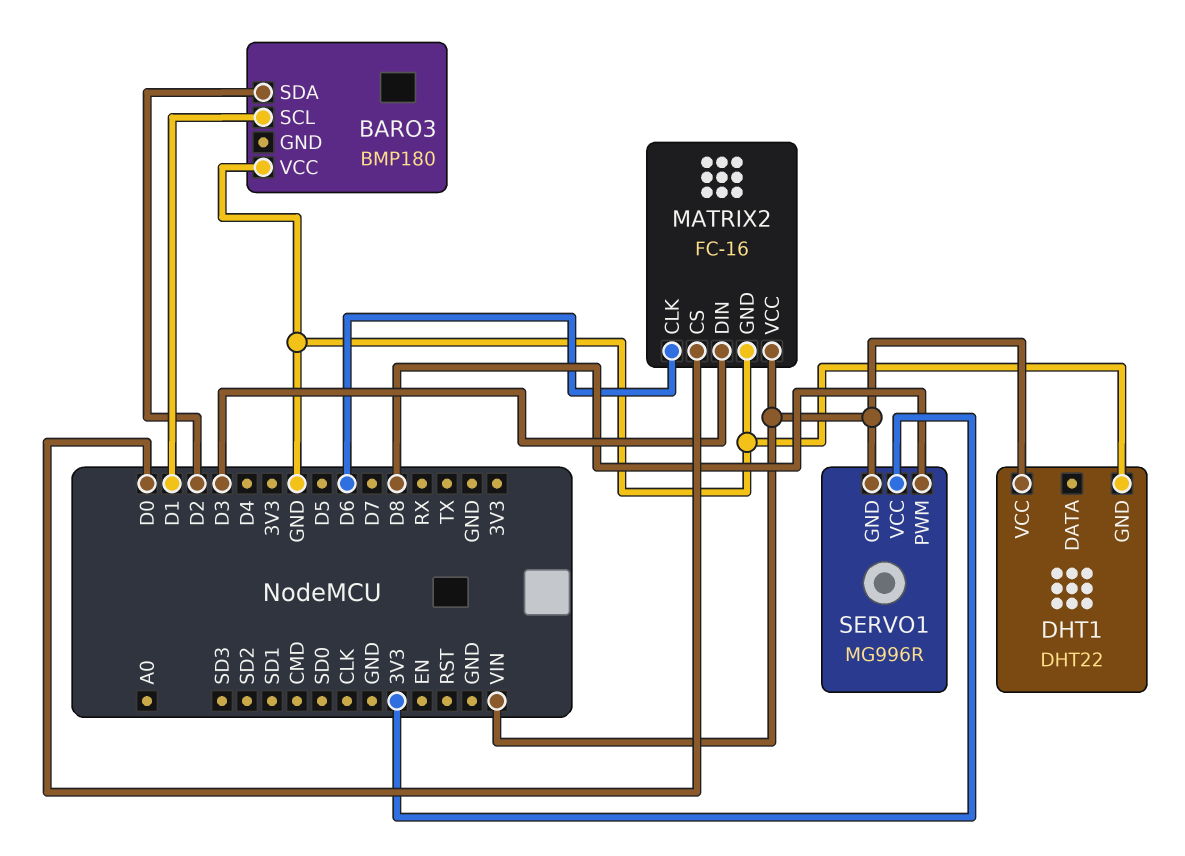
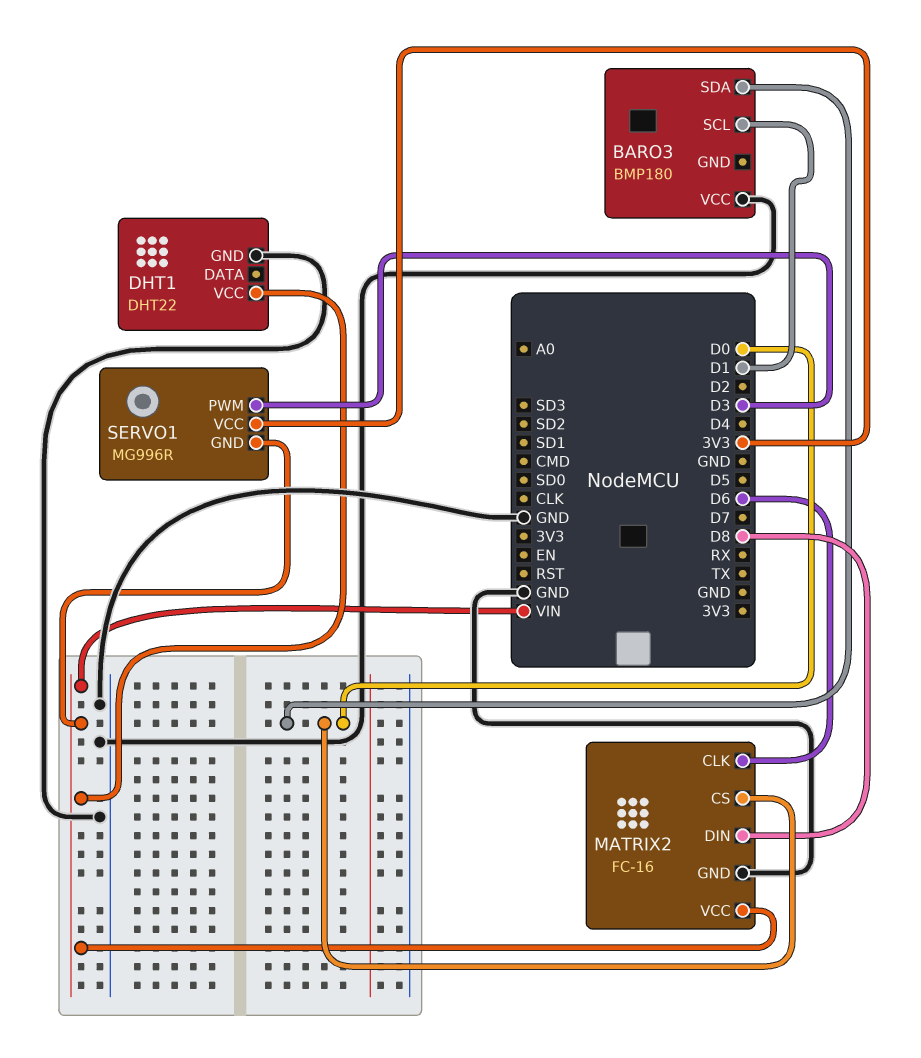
BARO3 pin SDA: D2 -> D0
MATRIX2 pin DIN: D3 -> D8
SERVO1 pin PWM: D8 -> D3

